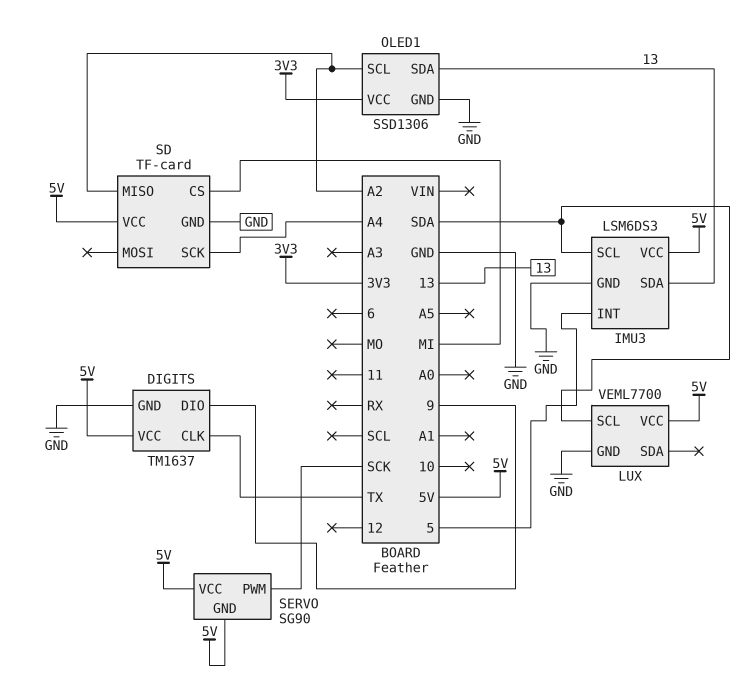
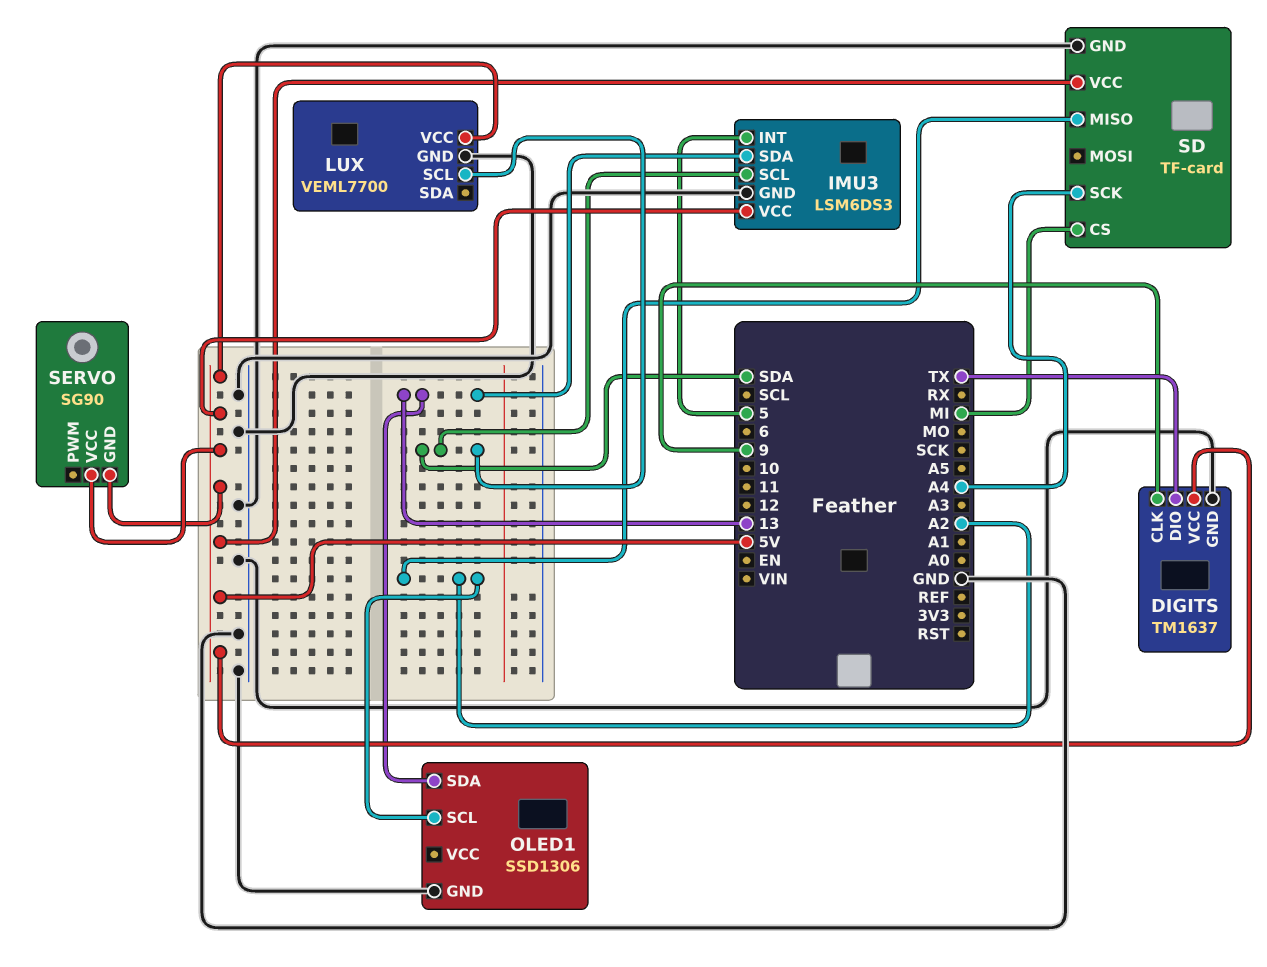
DIGITS pin CLK: TX -> 9
DIGITS pin DIO: 9 -> TX
OLED1 pin VCC: 3V3 -> none
SERVO pin PWM: SCK -> none

